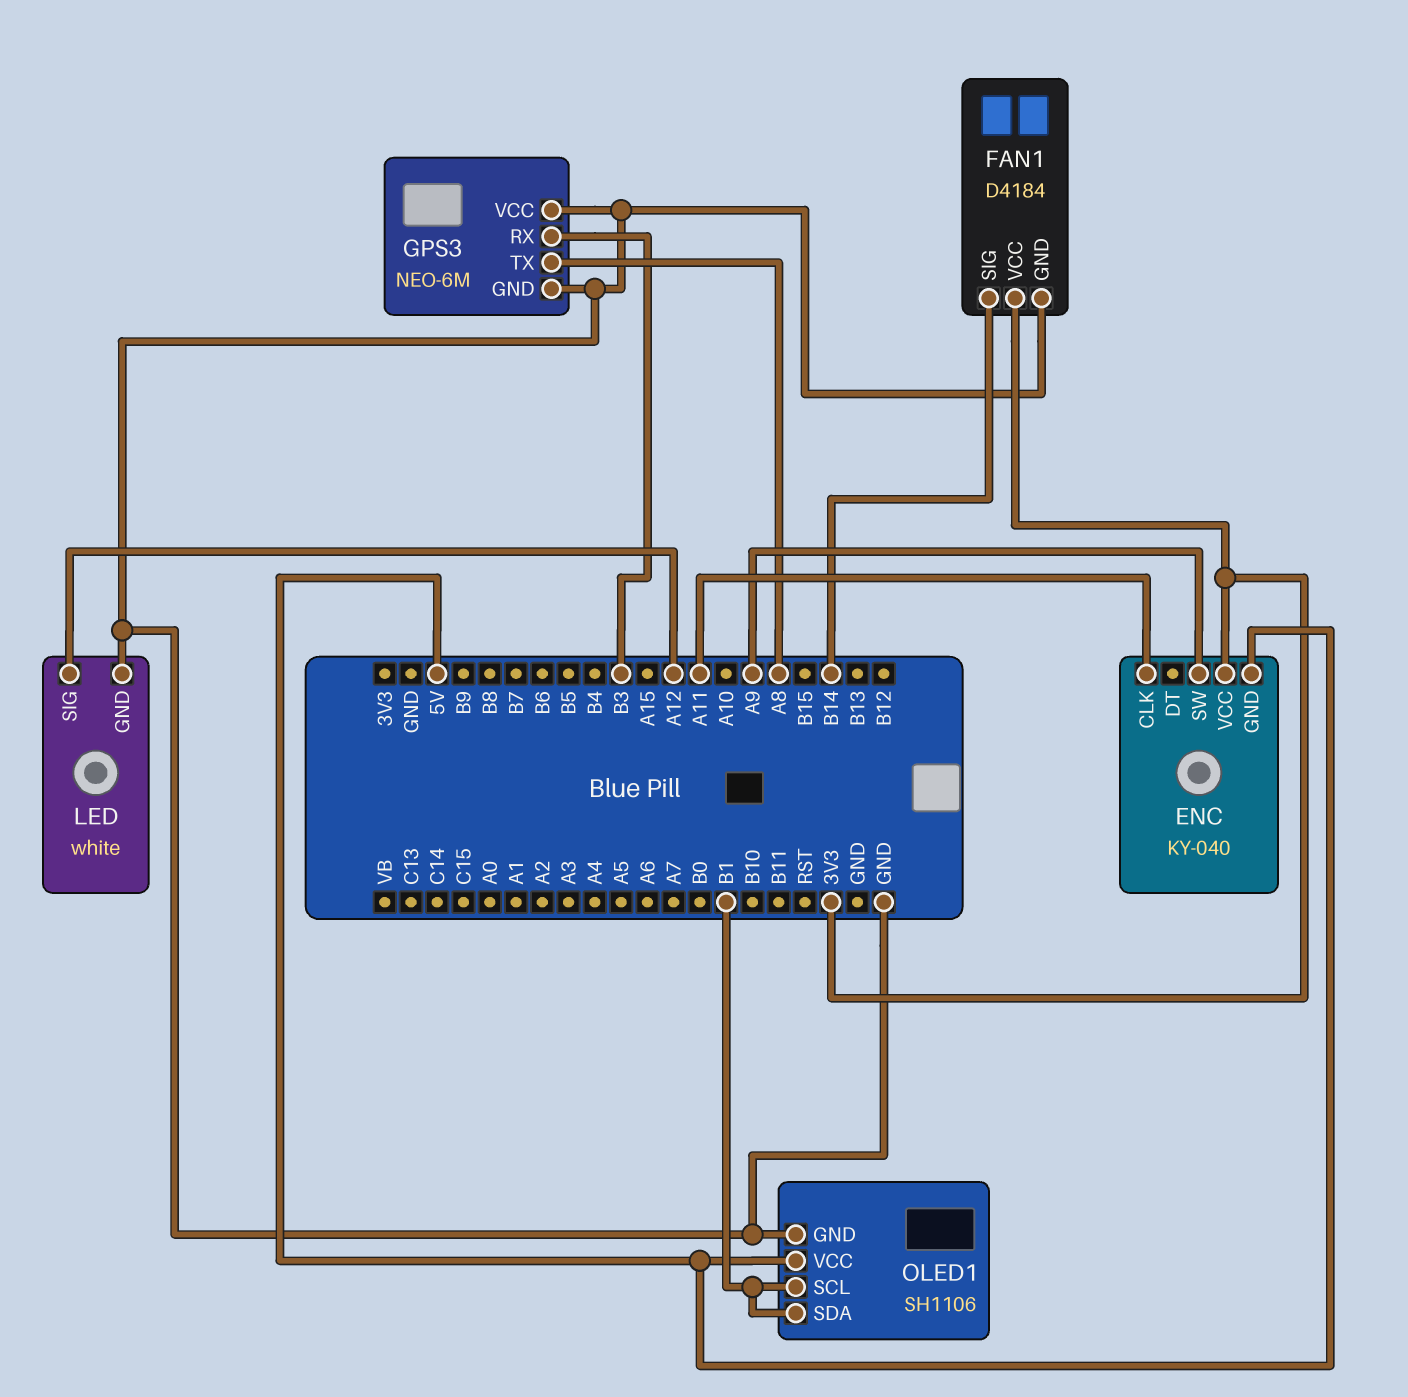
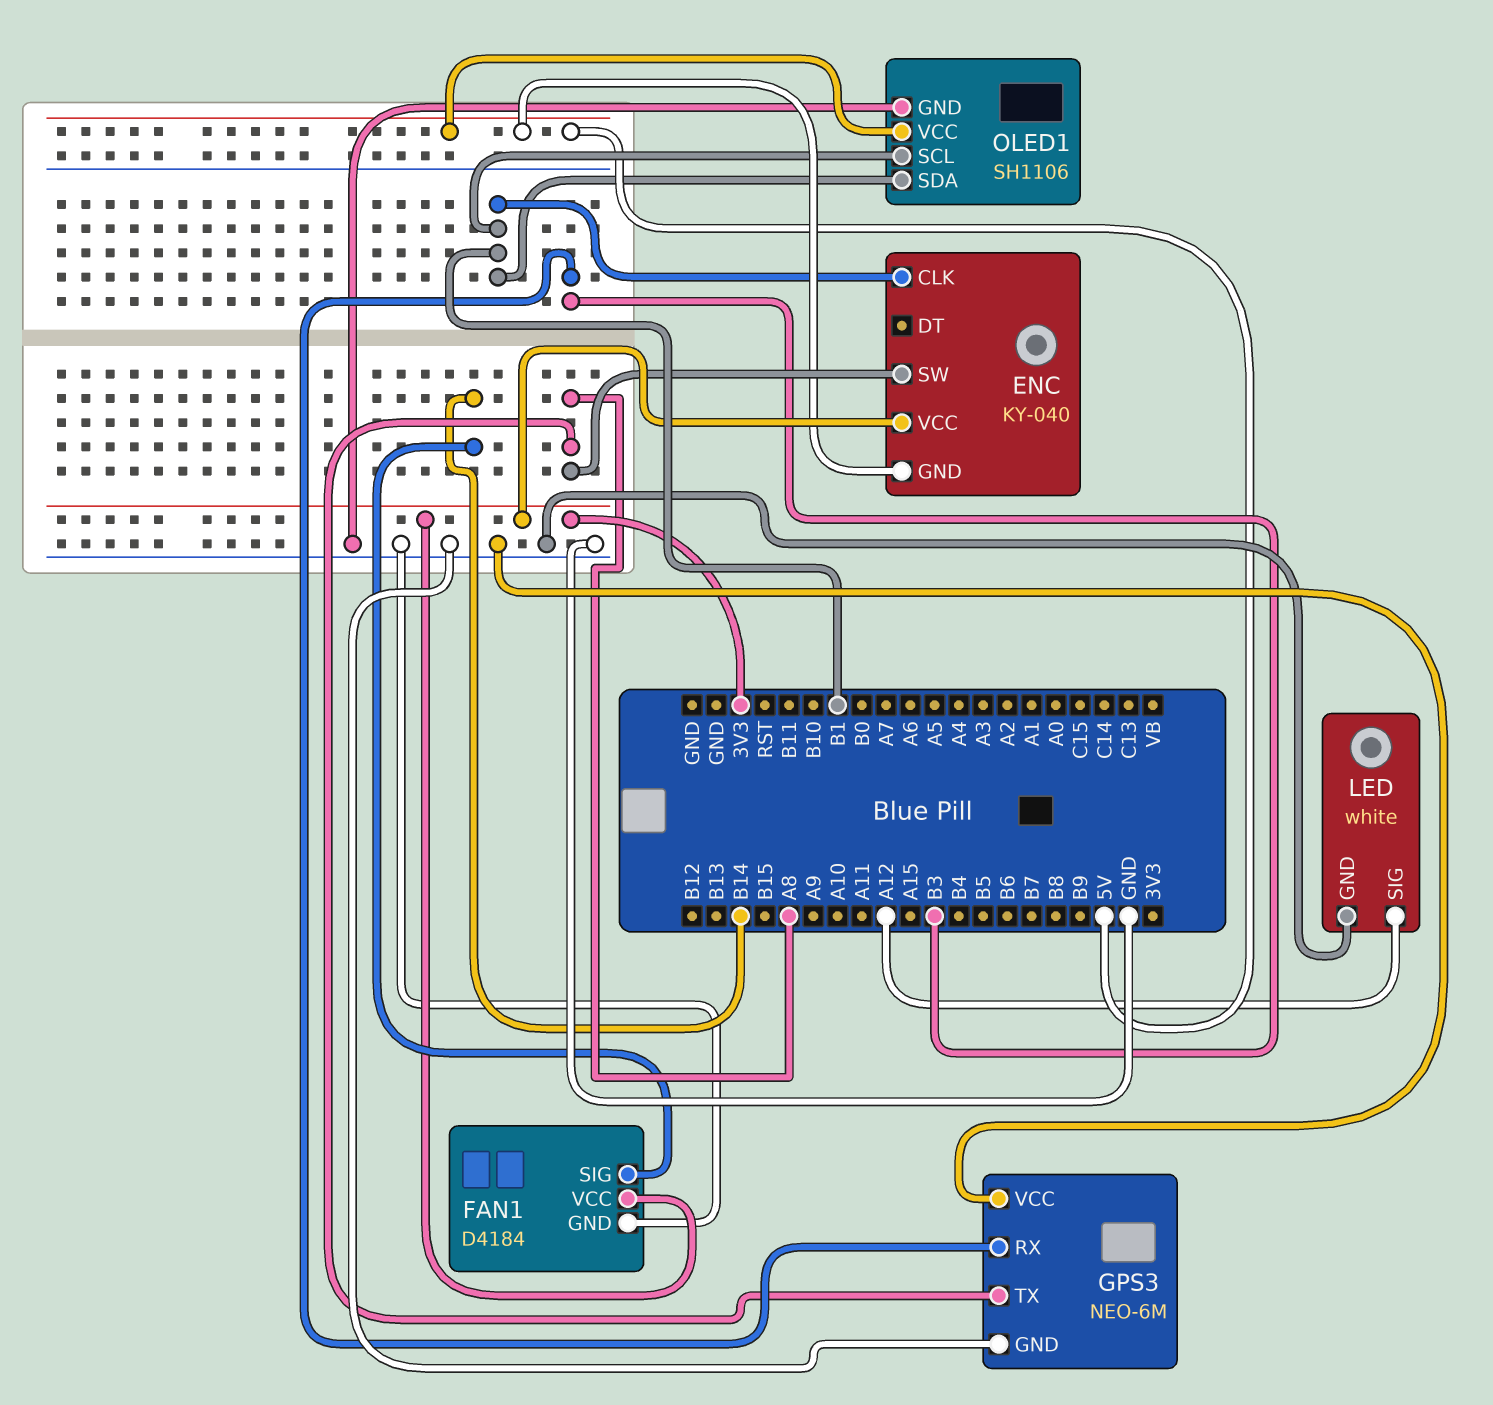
ENC pin CLK: A11 -> B1
ENC pin SW: A9 -> A8

